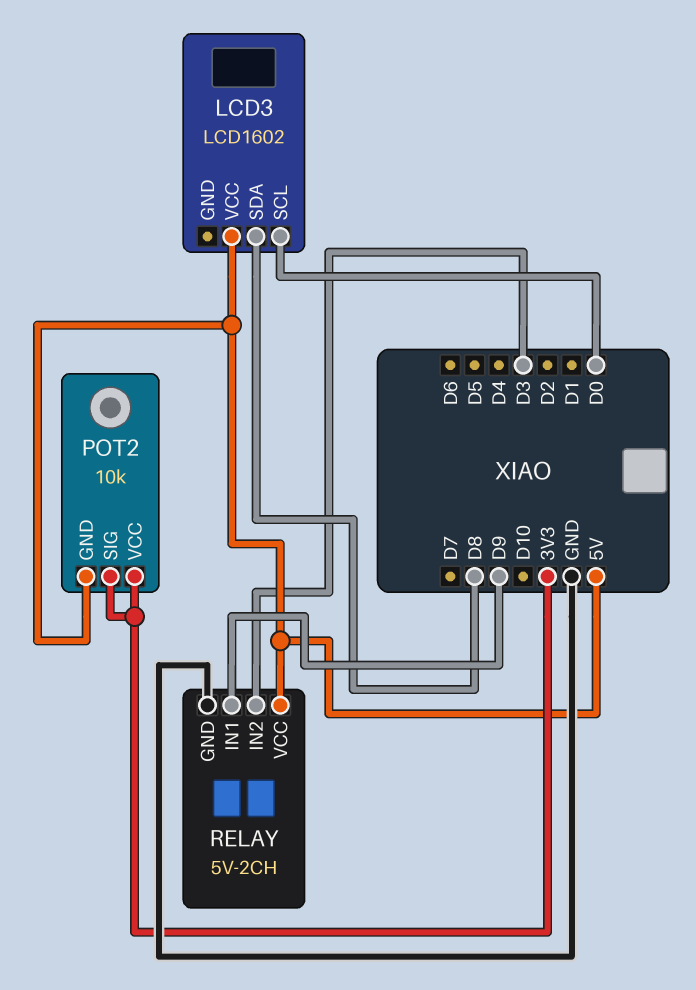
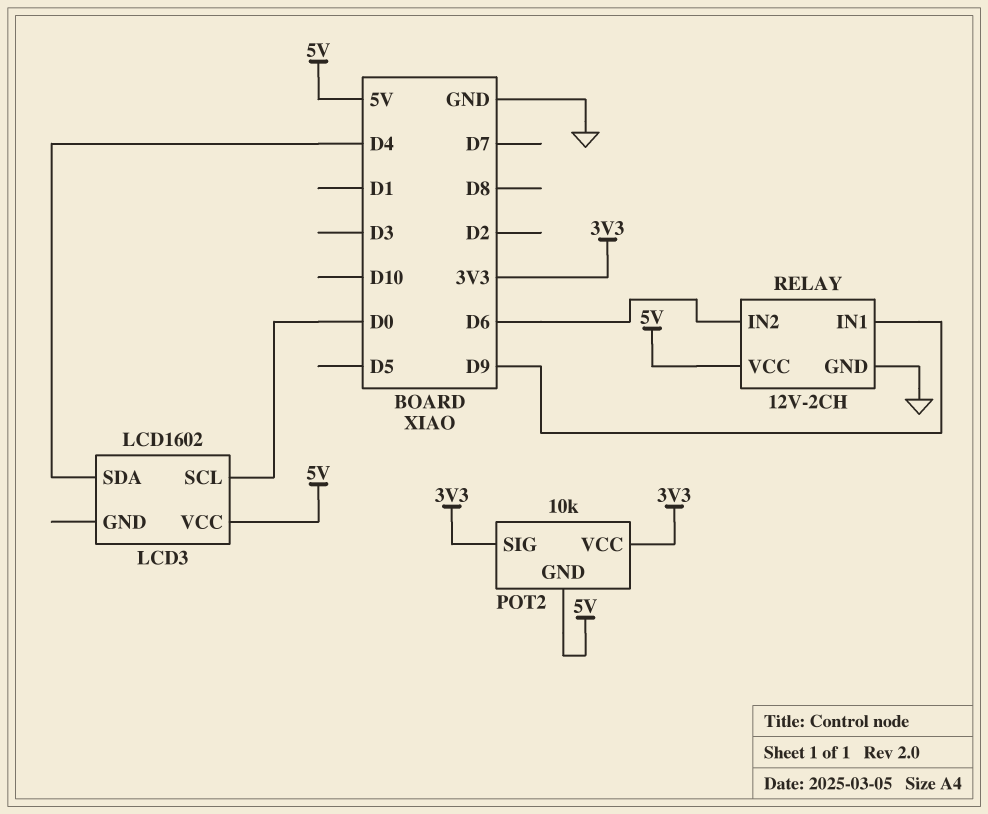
LCD3 pin SDA: D8 -> D4
RELAY: 5V-2CH -> 12V-2CH
RELAY pin IN2: D3 -> D6

